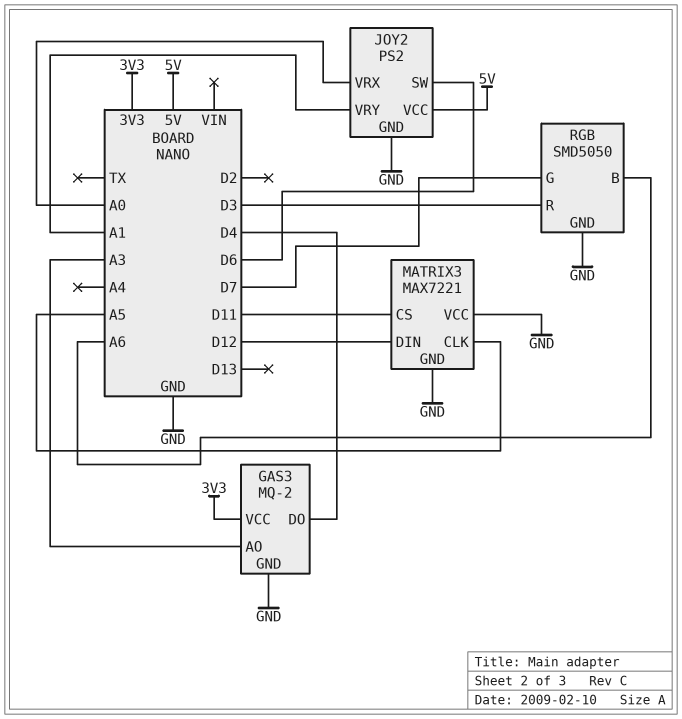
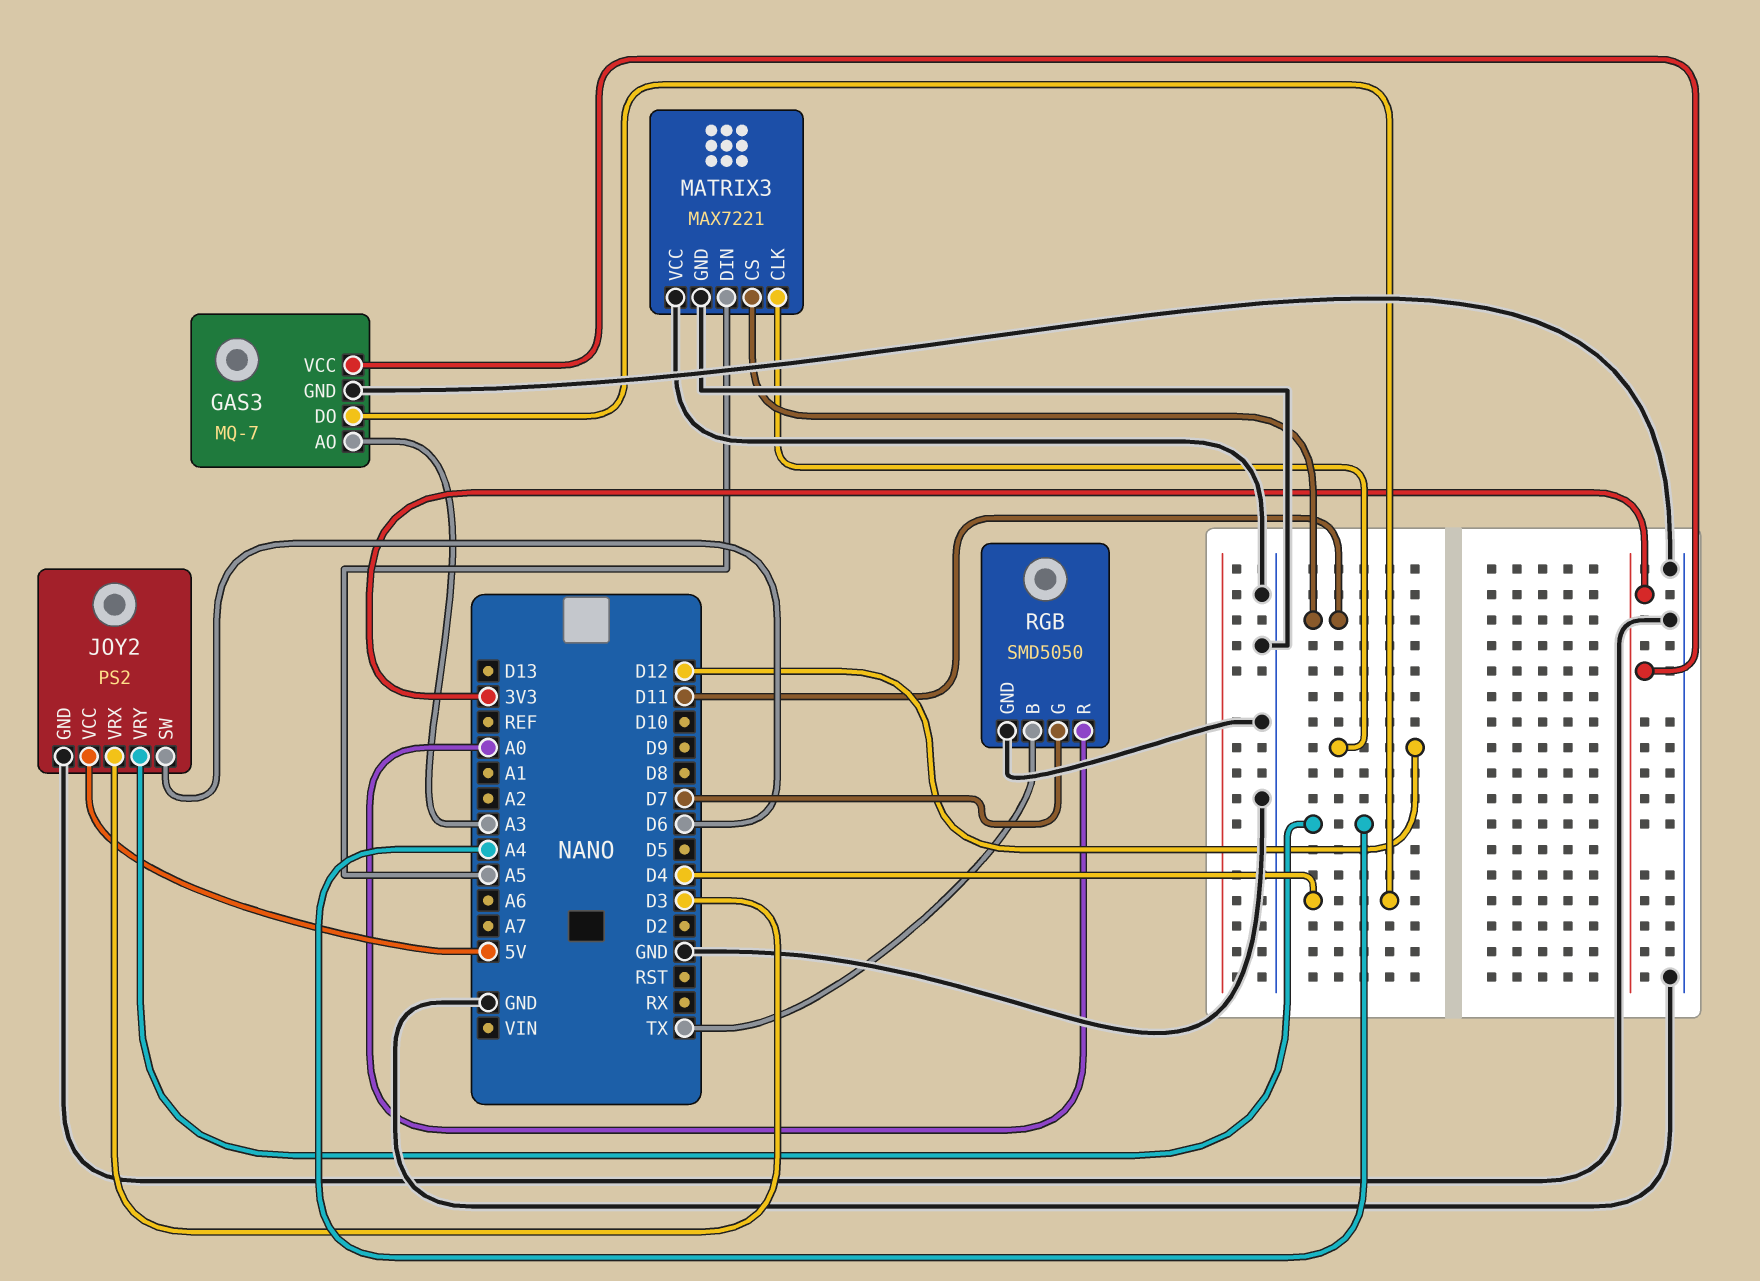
GAS3: MQ-2 -> MQ-7
JOY2 pin VRX: A0 -> D3
JOY2 pin VRY: A1 -> A4
MATRIX3 pin CLK: A5 -> D12
MATRIX3 pin DIN: D12 -> A5
RGB pin B: A6 -> TX
RGB pin R: D3 -> A0

